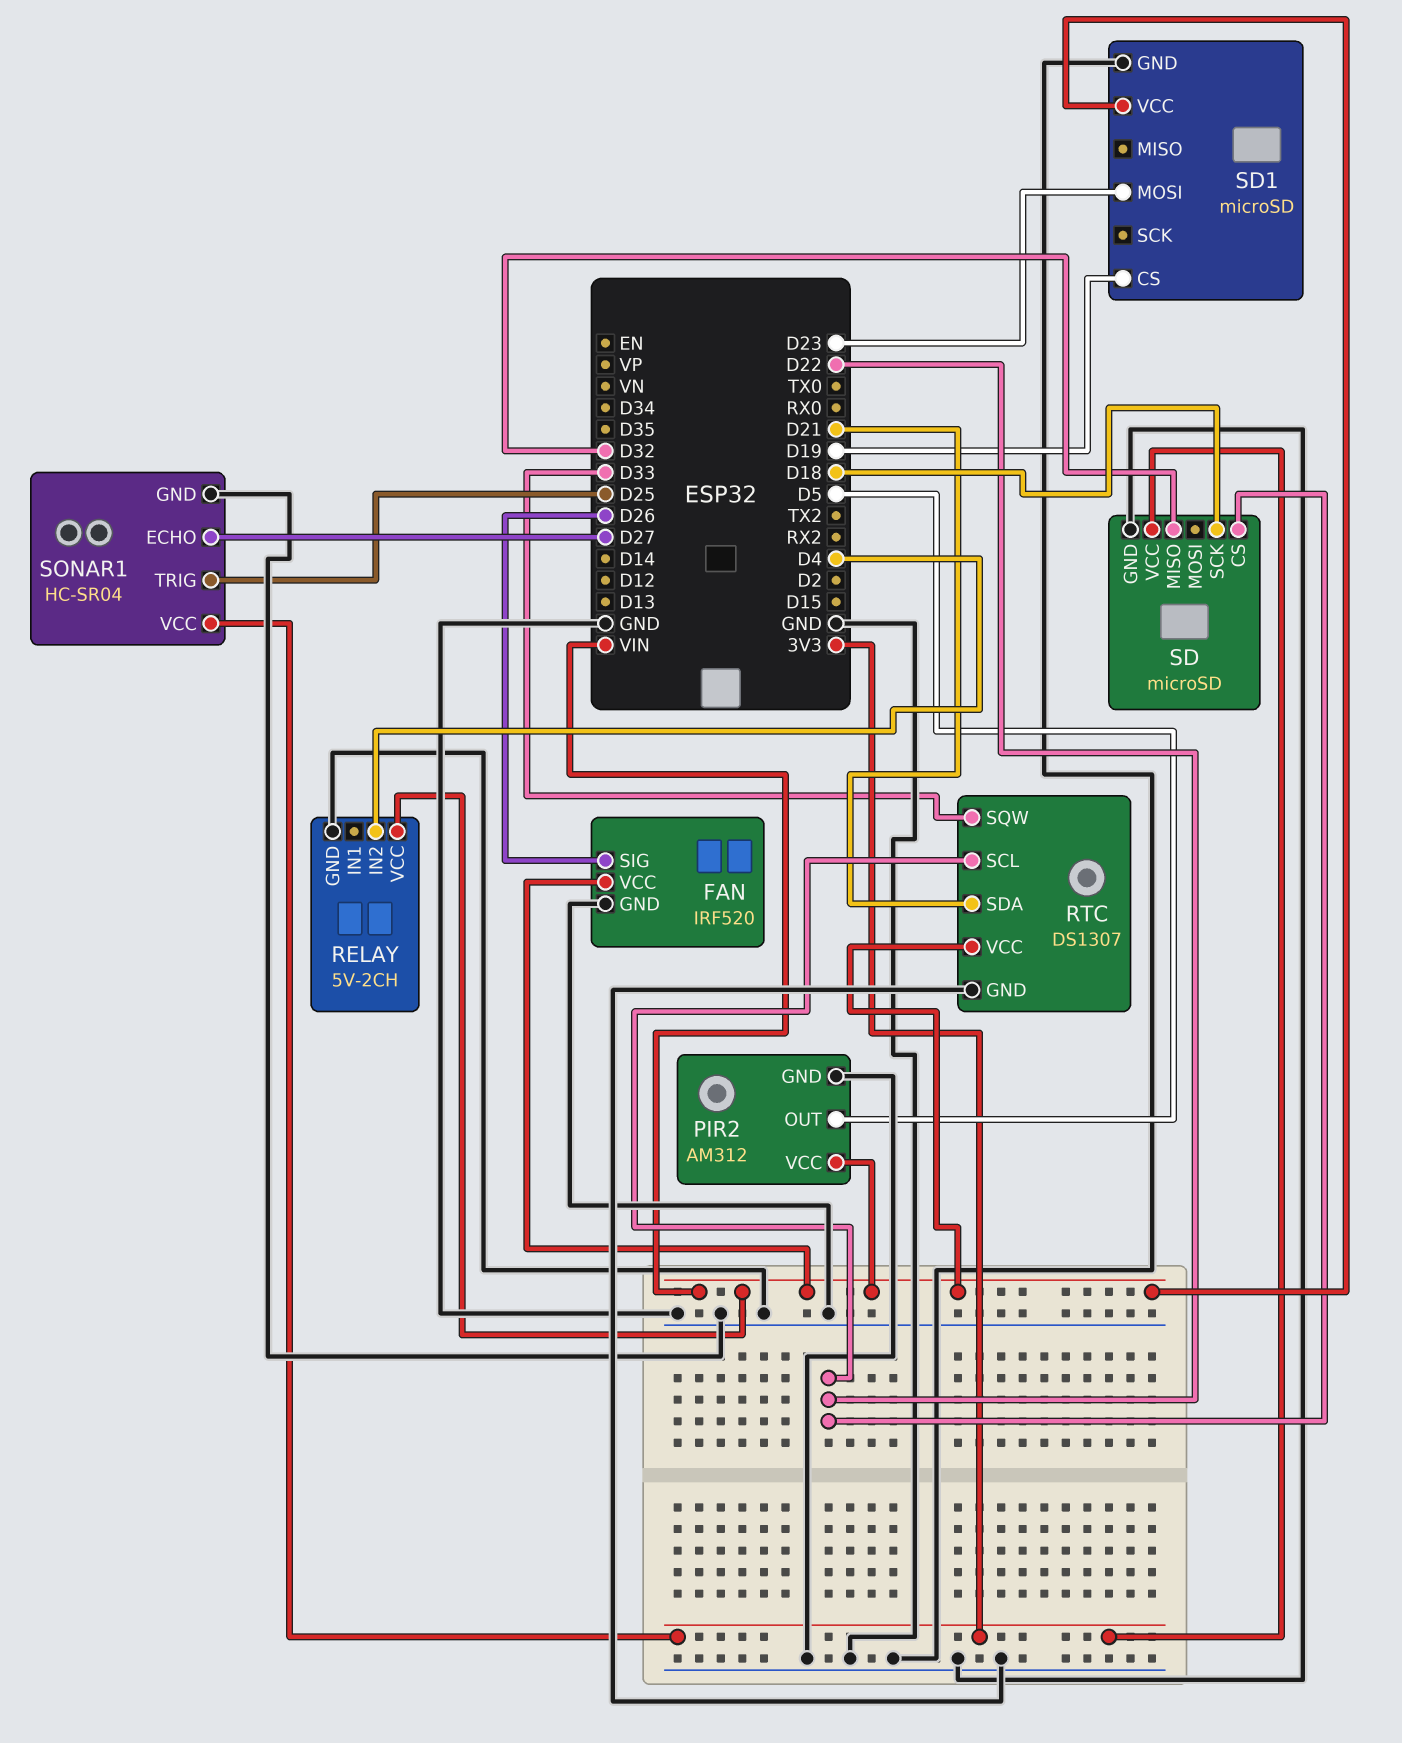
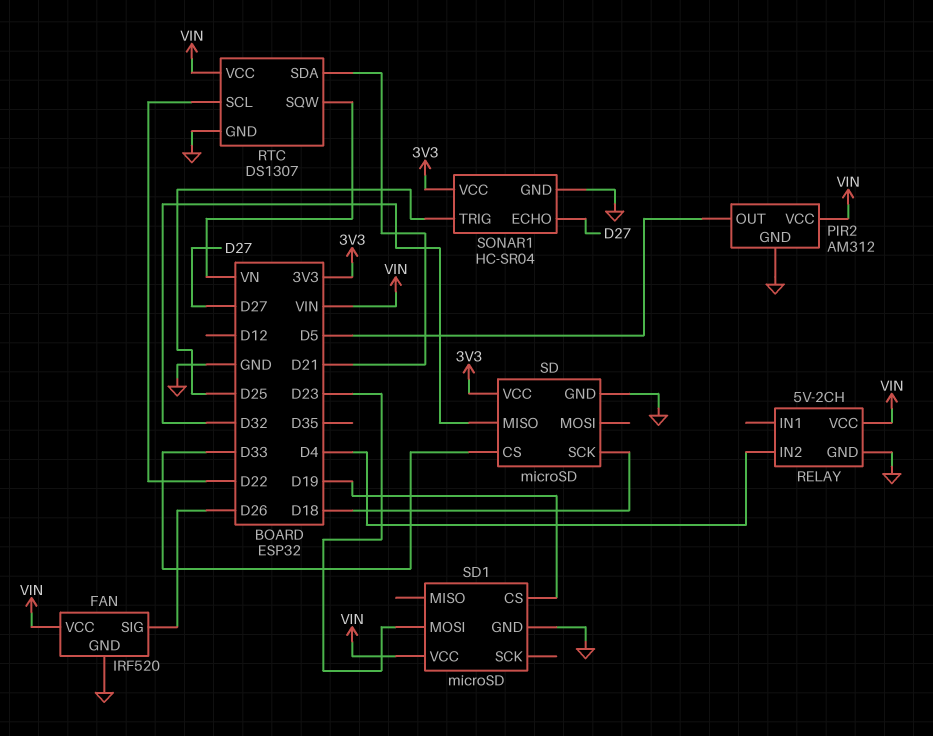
RTC pin SQW: D33 -> VN
SD pin CS: D22 -> D33

